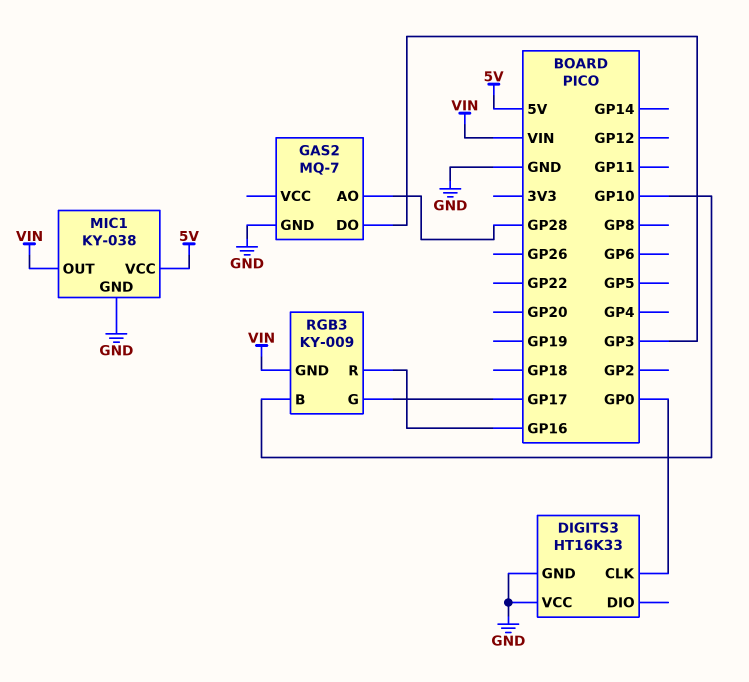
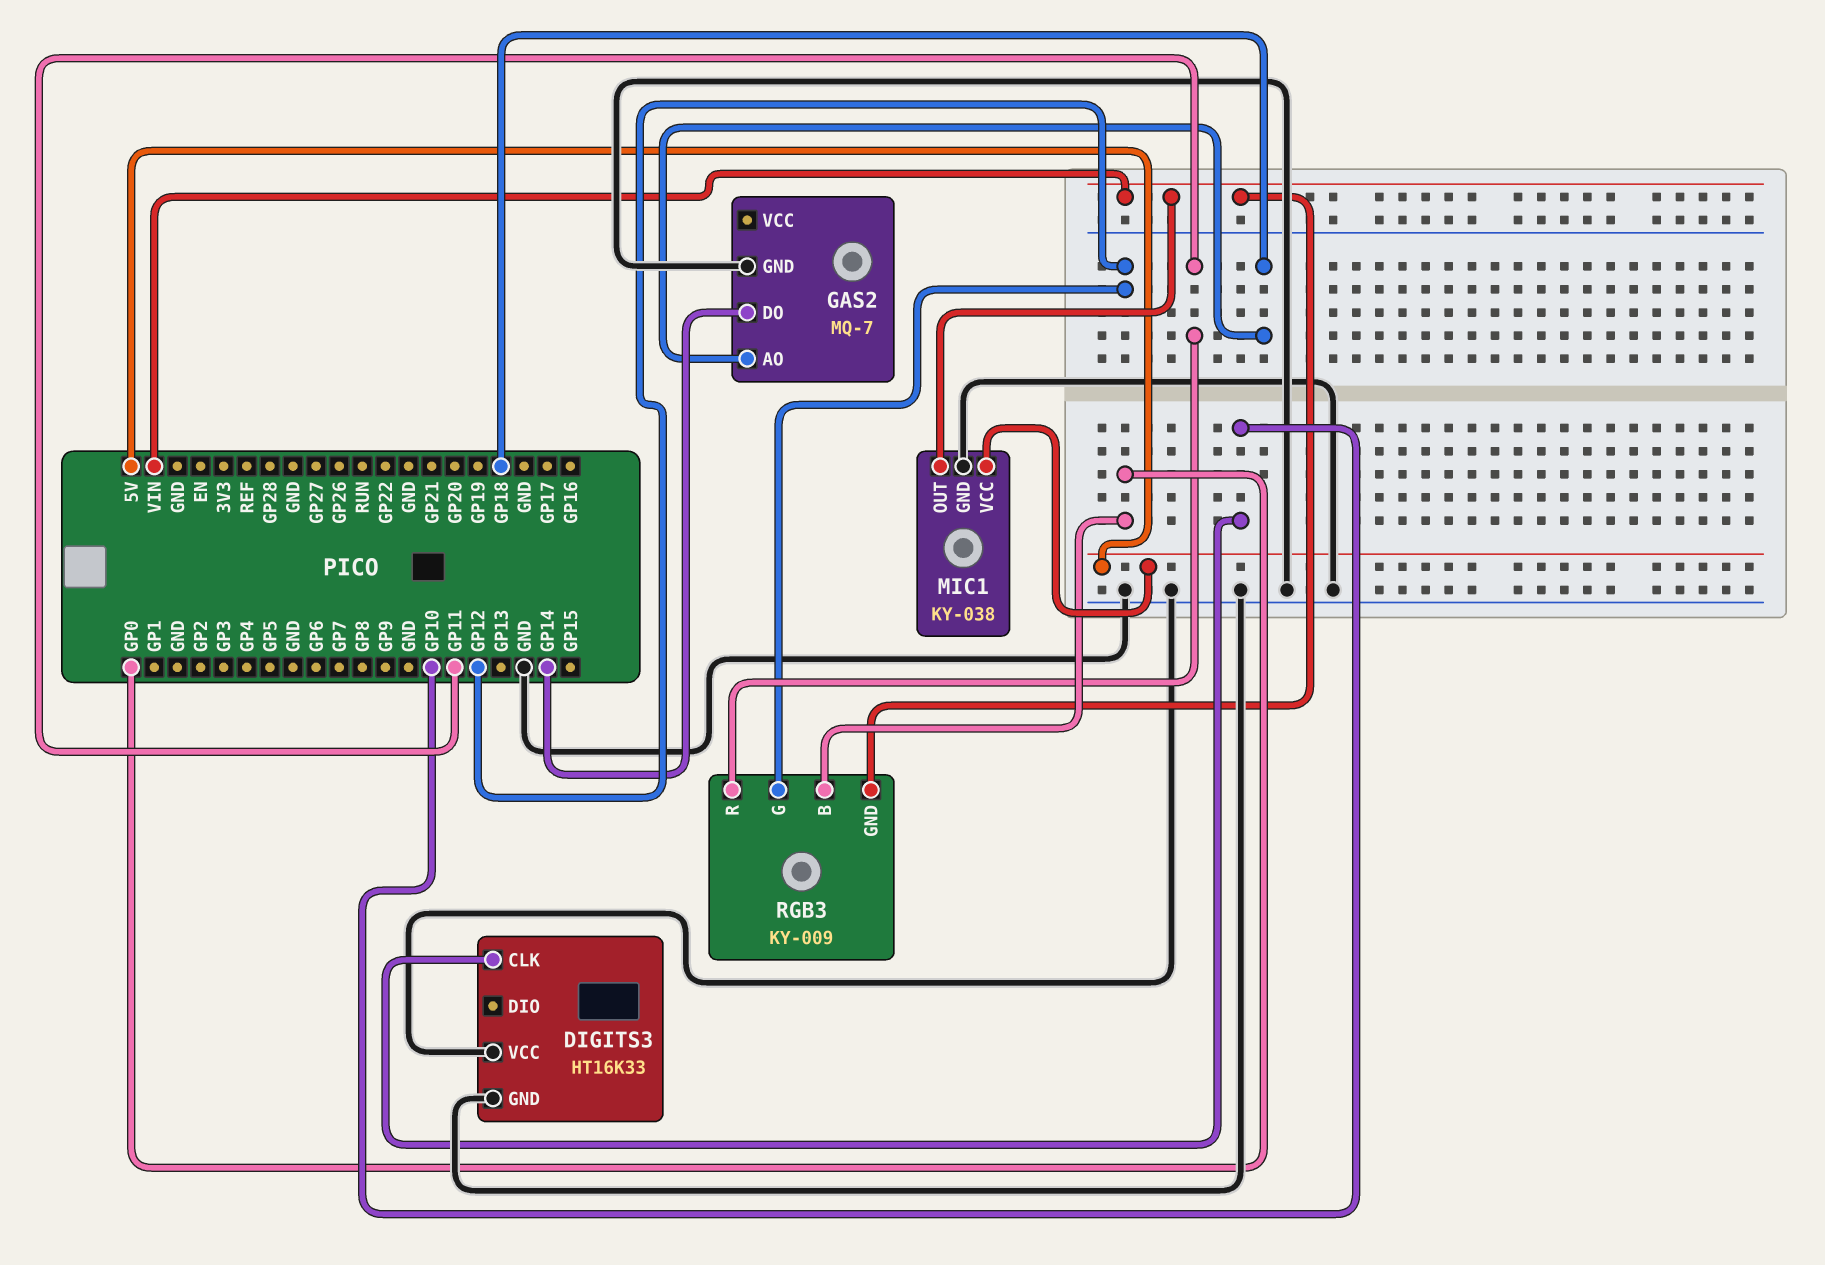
DIGITS3 pin CLK: GP0 -> GP10
GAS2 pin AO: GP28 -> GP18
GAS2 pin DO: GP3 -> GP14
RGB3 pin B: GP10 -> GP0
RGB3 pin G: GP17 -> GP12
RGB3 pin R: GP16 -> GP11

